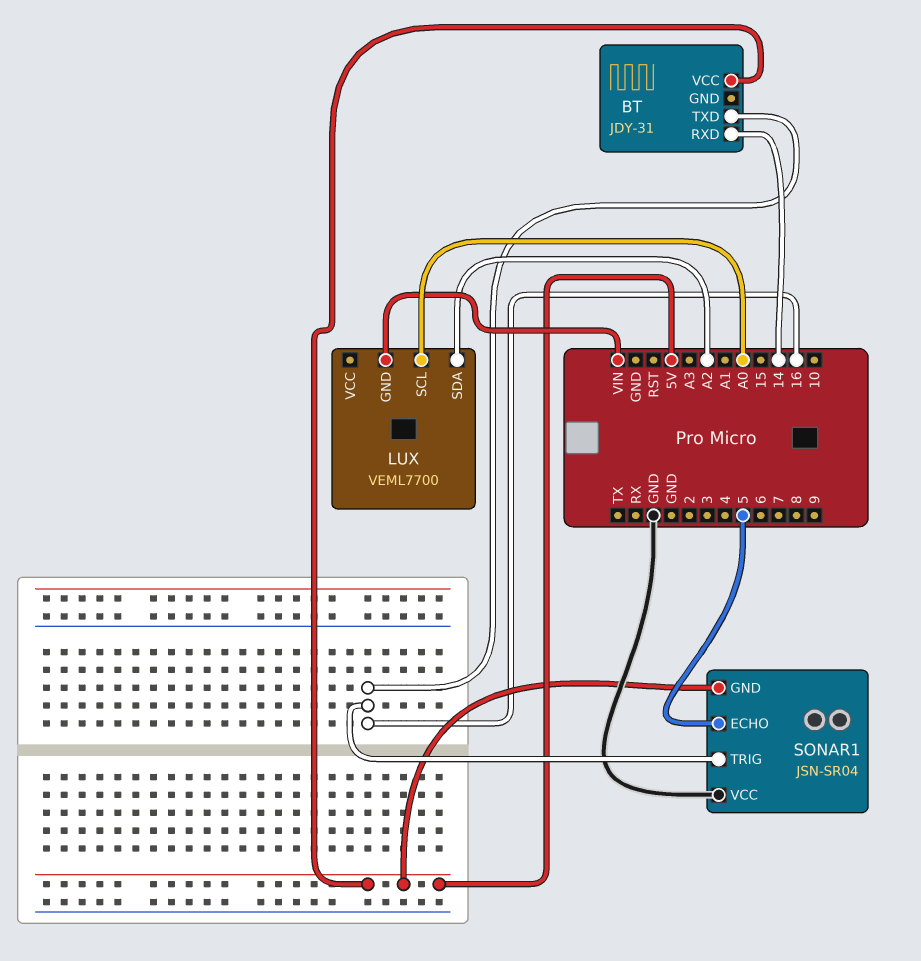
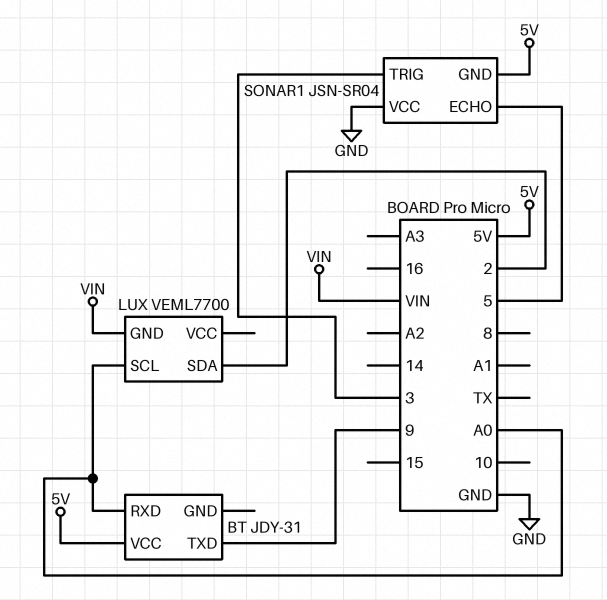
BT pin RXD: 14 -> A0
BT pin TXD: 16 -> 9
LUX pin SDA: A2 -> 2
SONAR1 pin TRIG: 16 -> 3

